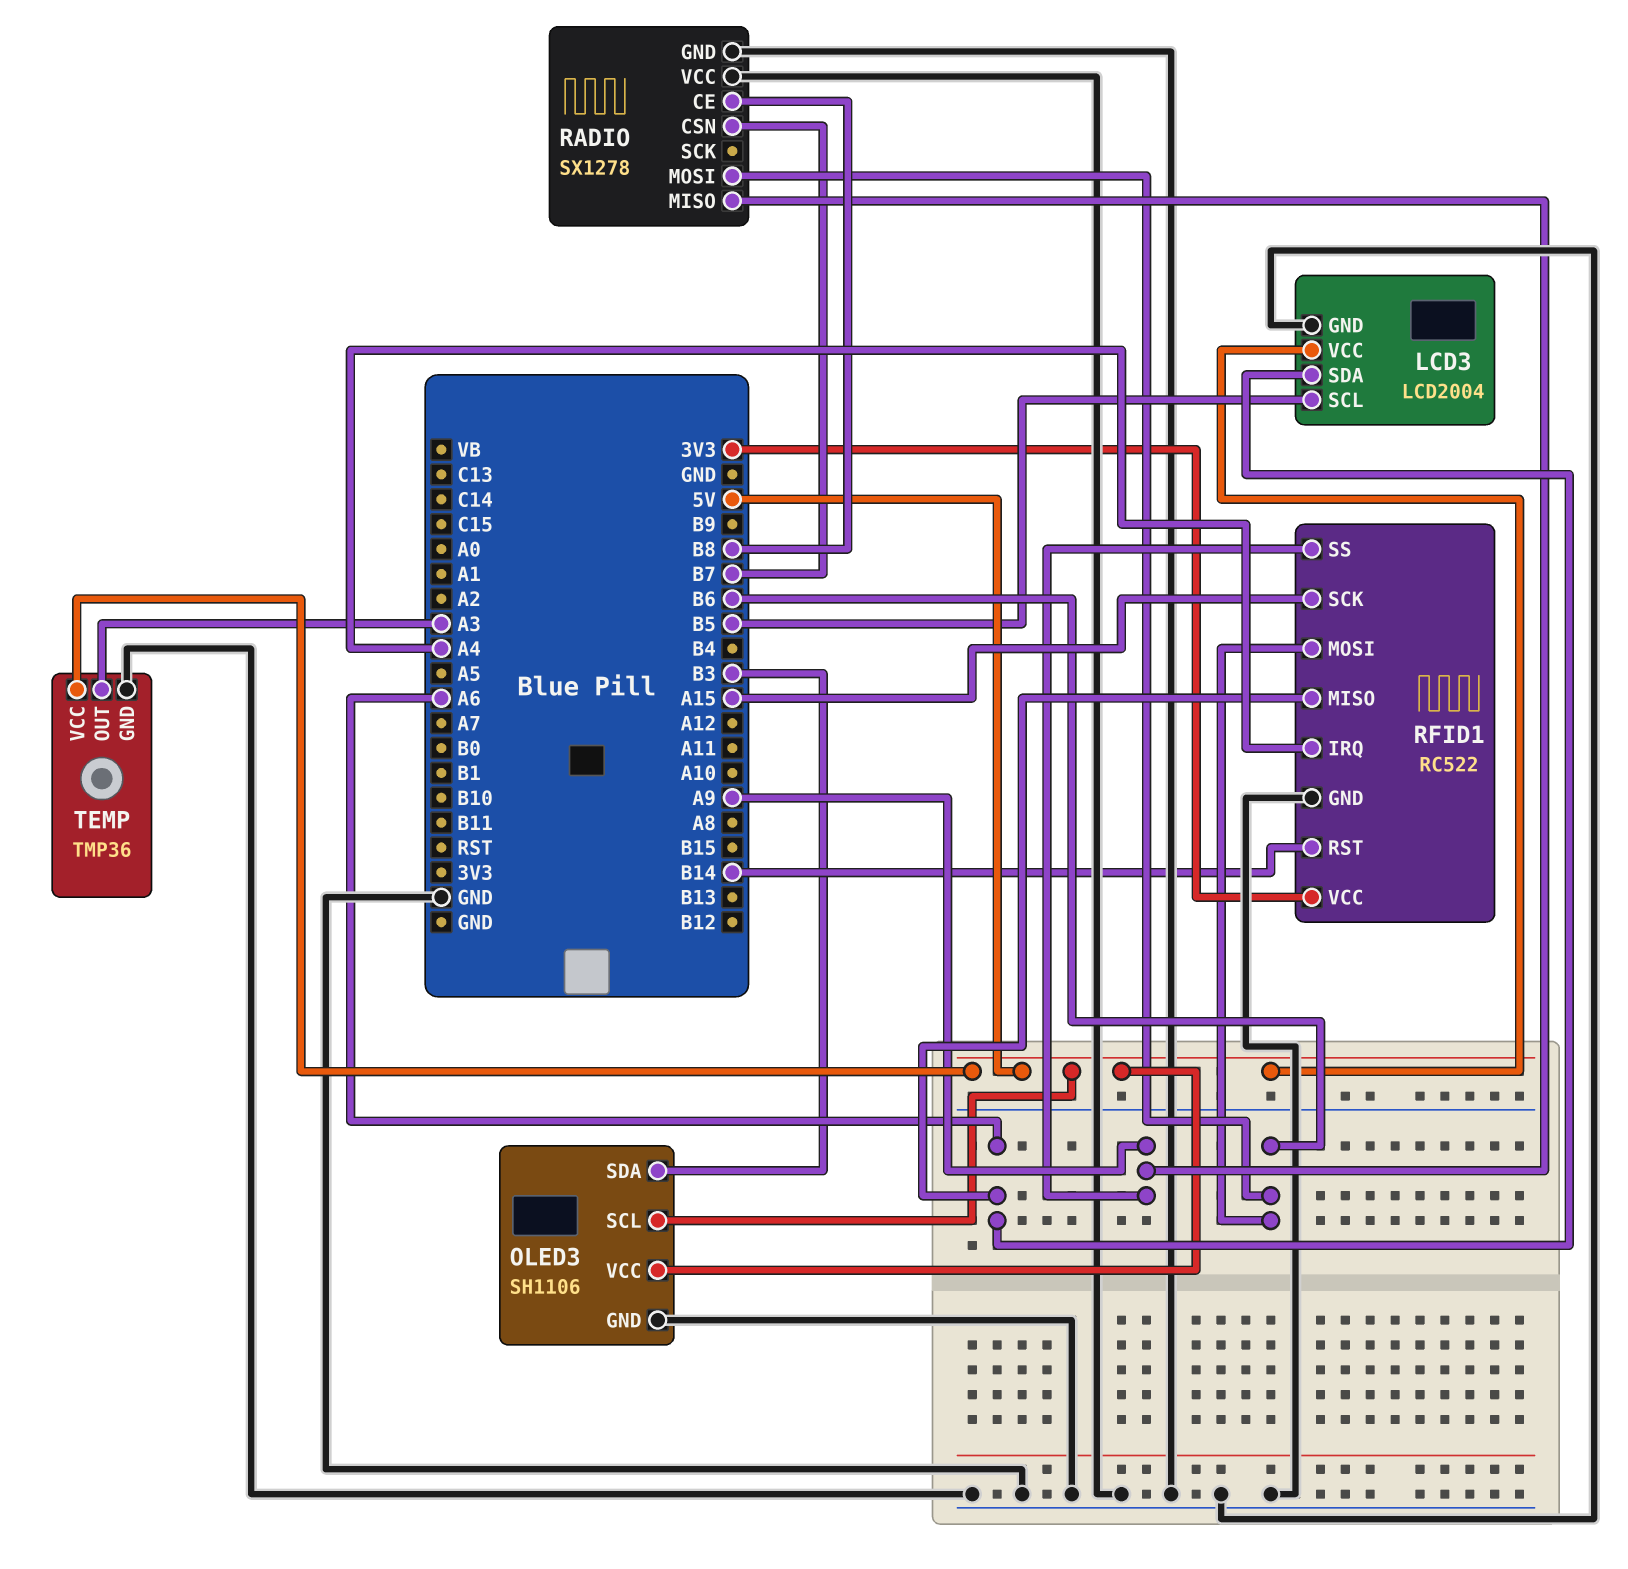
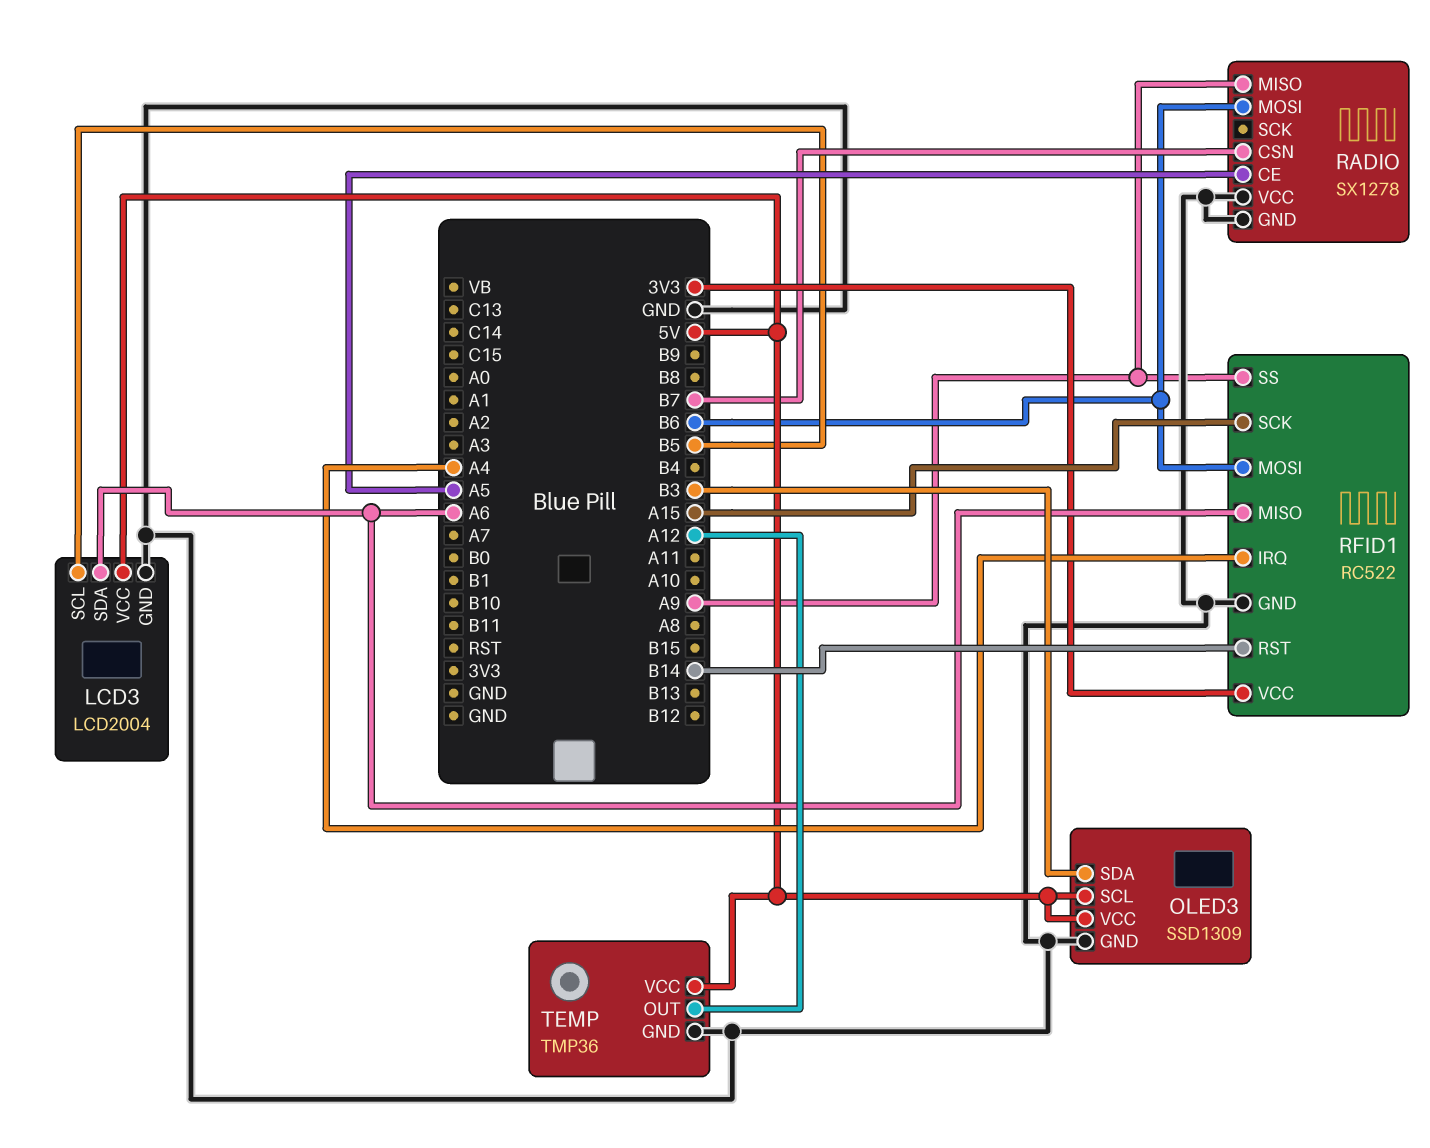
OLED3: SH1106 -> SSD1309
RADIO pin CE: B8 -> A5
TEMP pin OUT: A3 -> A12

